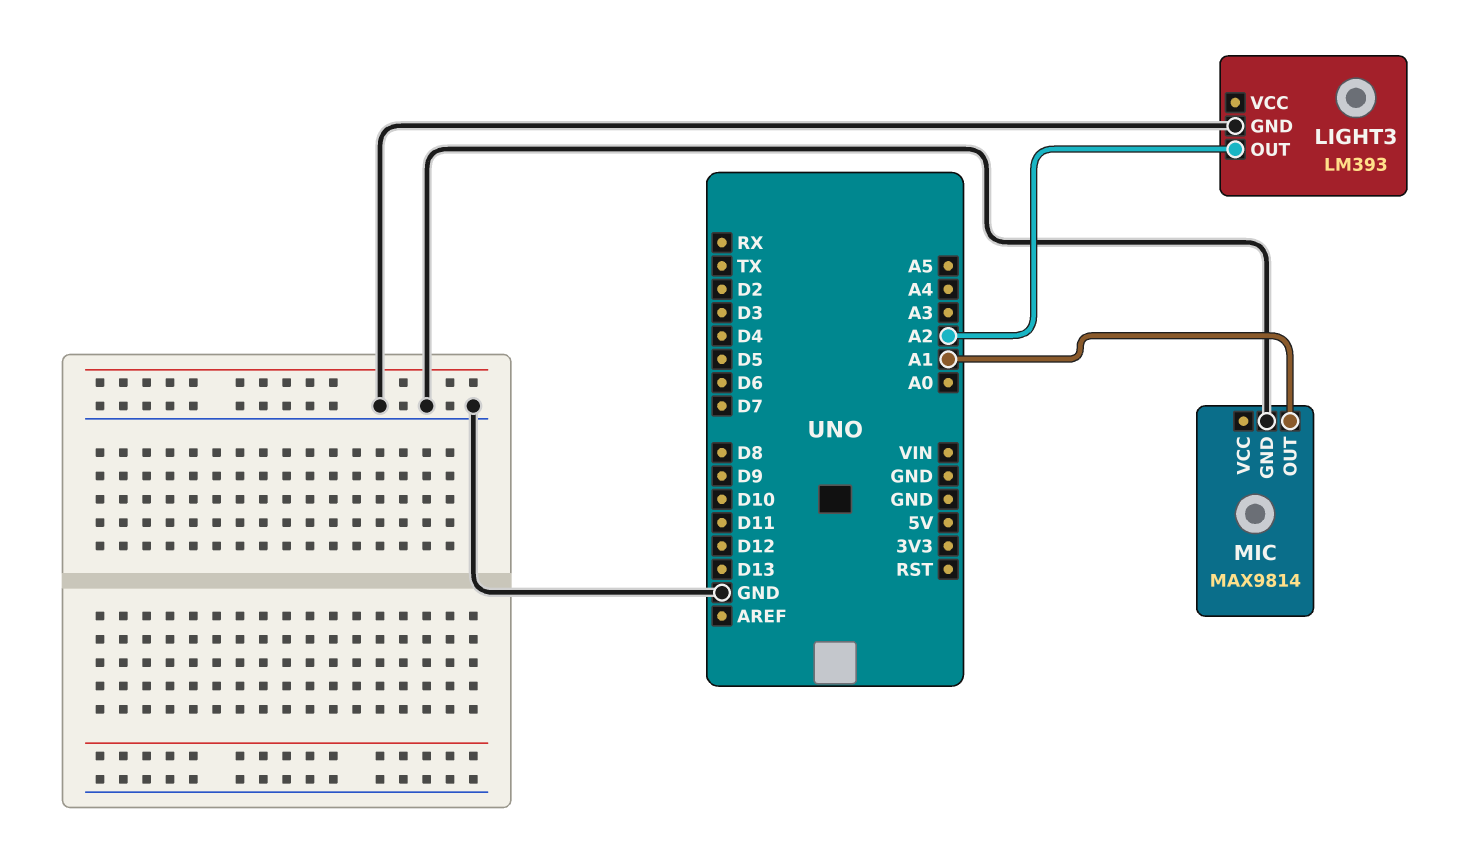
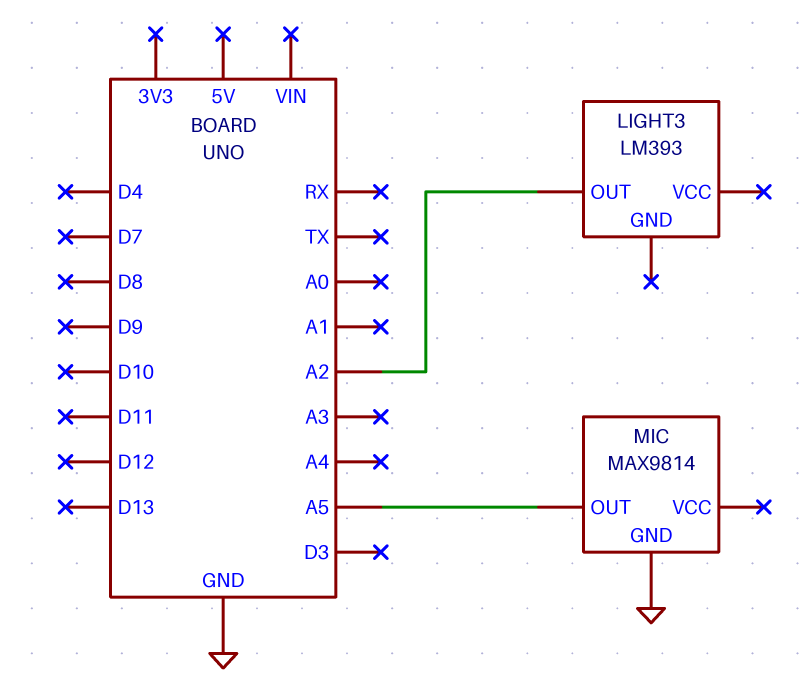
LIGHT3 pin GND: GND -> none
MIC pin OUT: A1 -> A5

